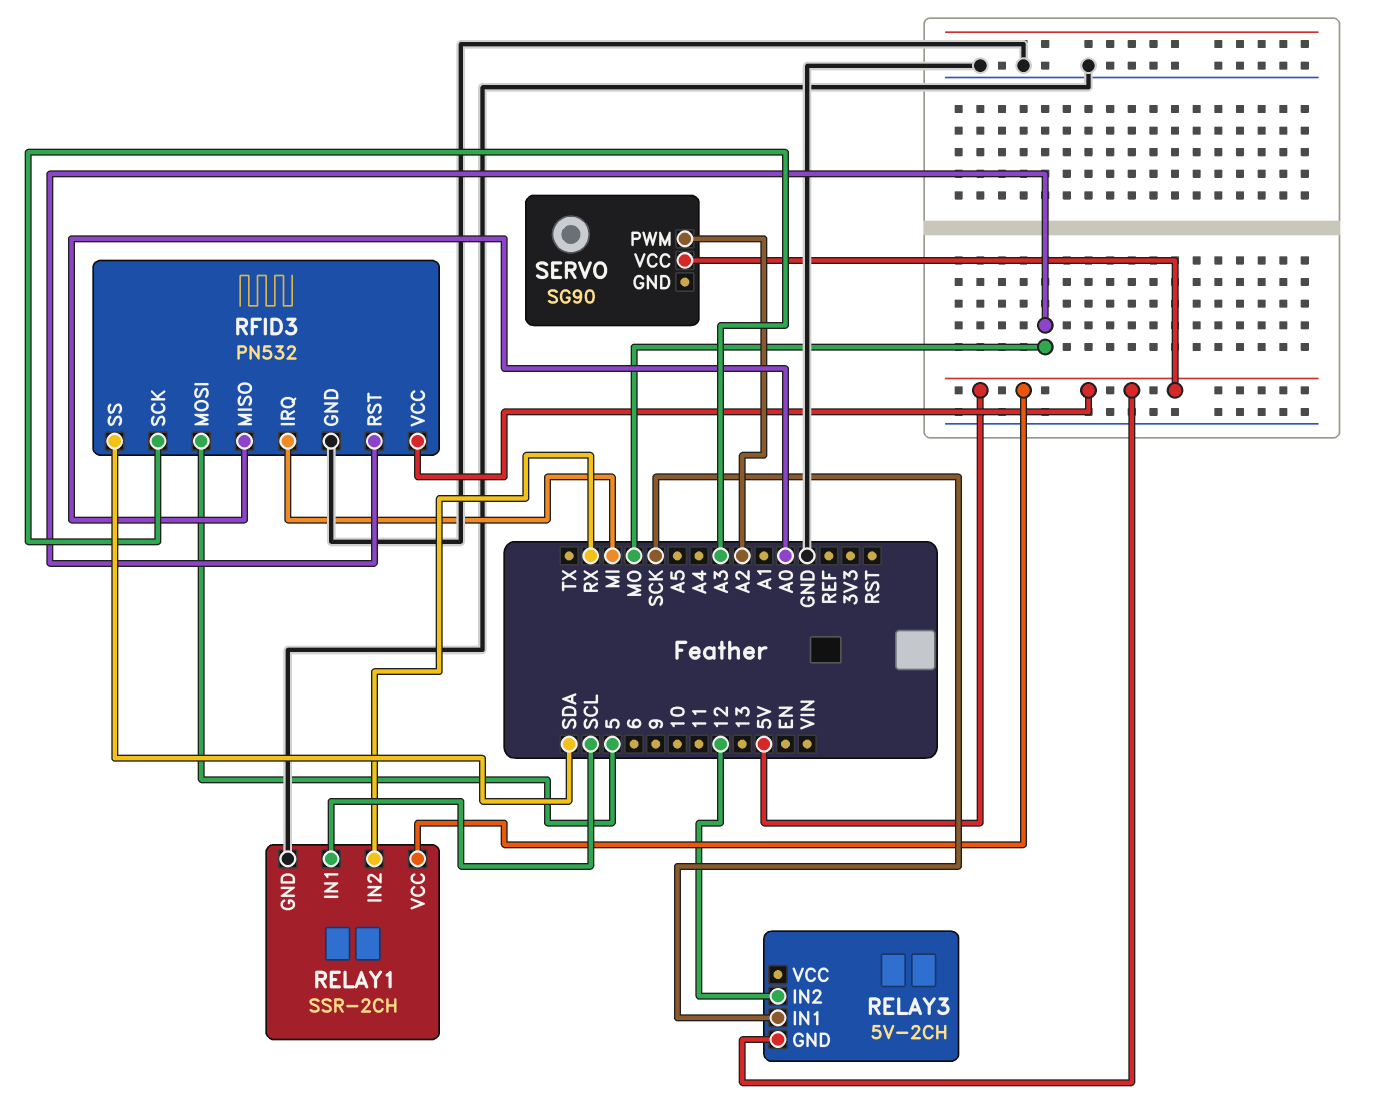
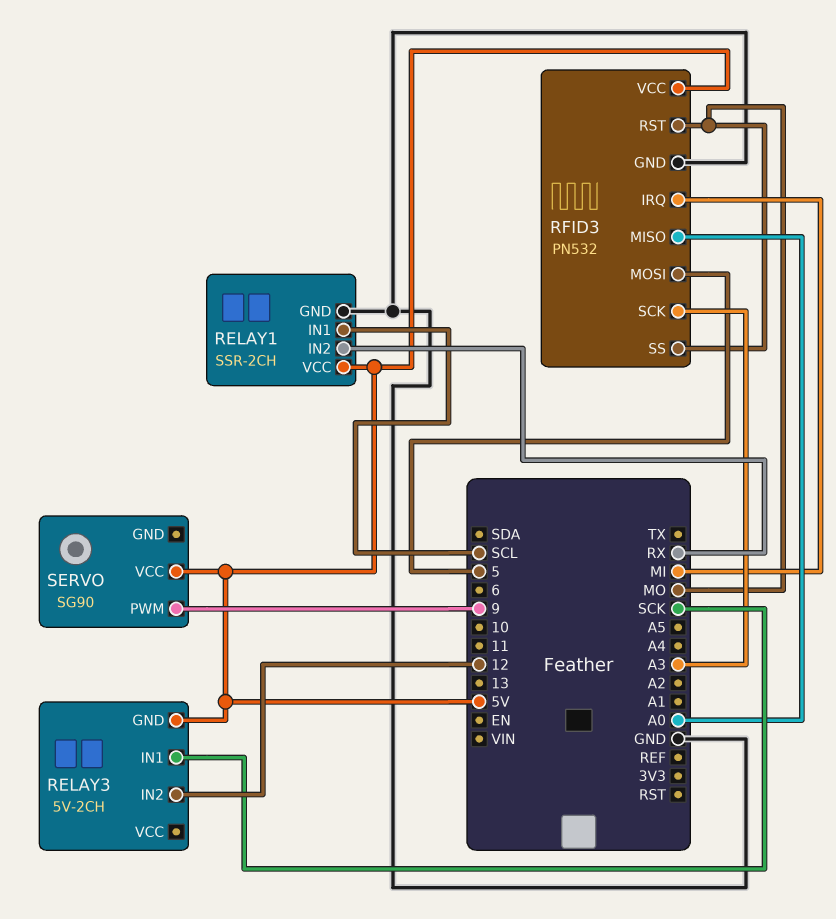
RFID3 pin SS: SDA -> MO
SERVO pin PWM: A2 -> 9

